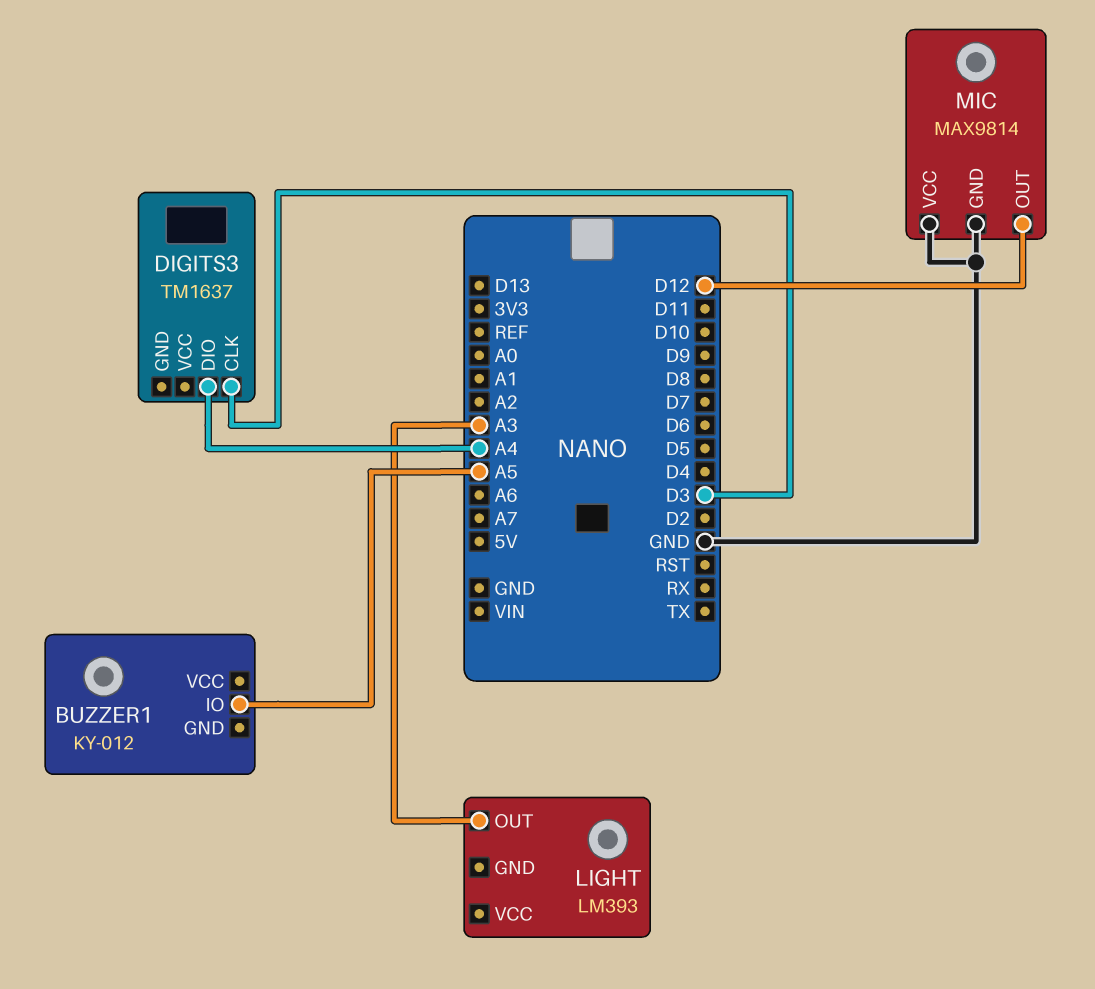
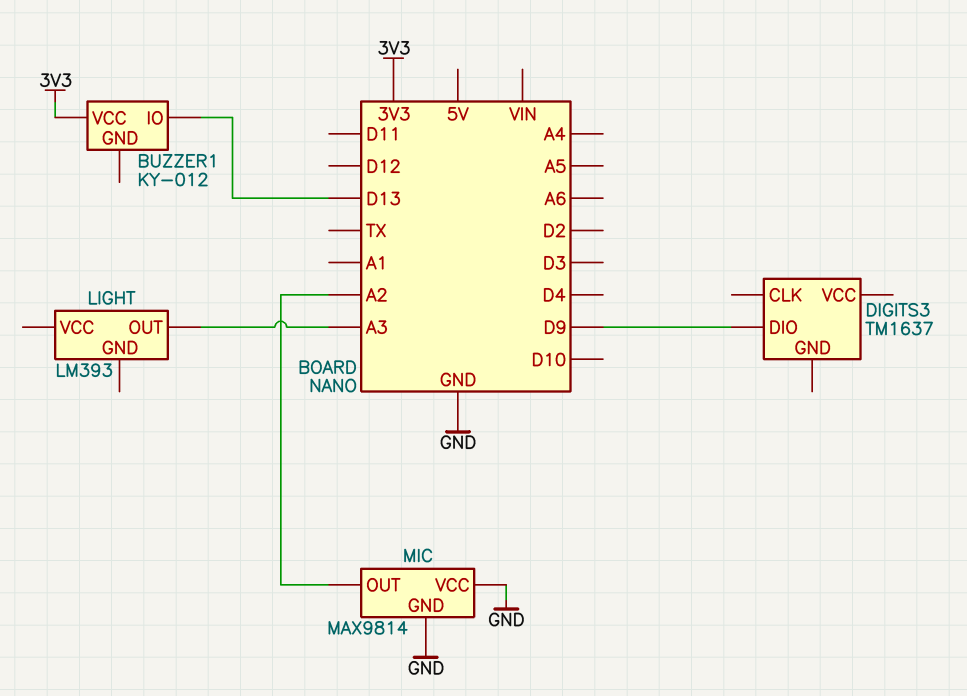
BUZZER1 pin IO: A5 -> D13
BUZZER1 pin VCC: none -> 3V3
DIGITS3 pin CLK: D3 -> none
DIGITS3 pin DIO: A4 -> D9
MIC pin OUT: D12 -> A2

